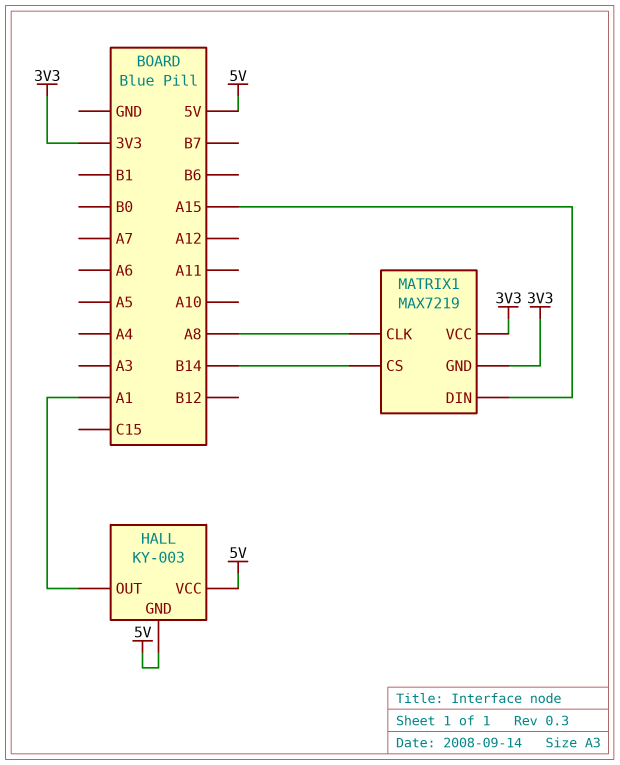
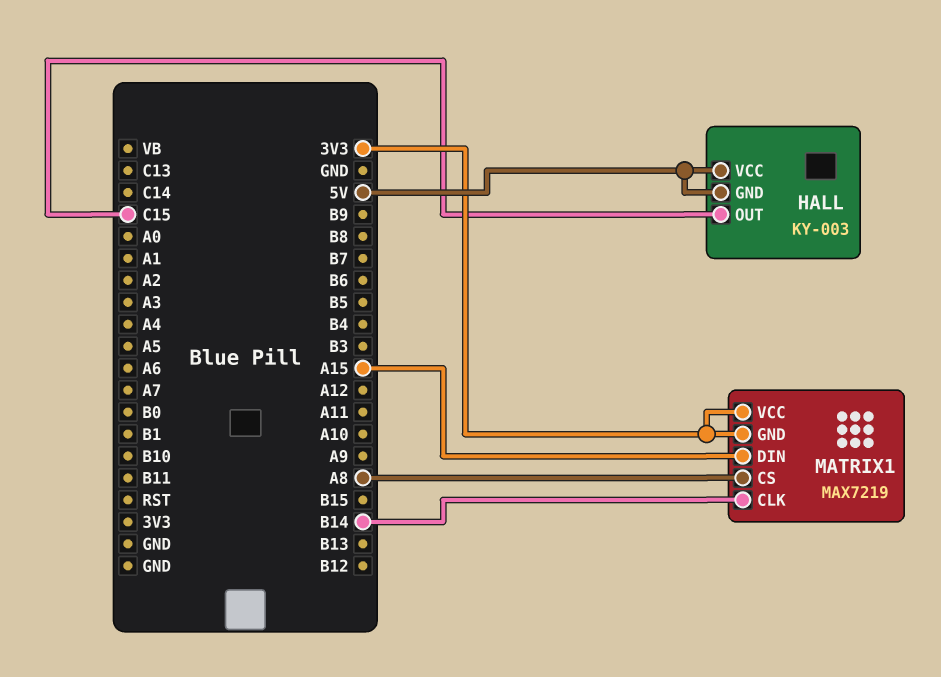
HALL pin OUT: A1 -> C15
MATRIX1 pin CLK: A8 -> B14
MATRIX1 pin CS: B14 -> A8

